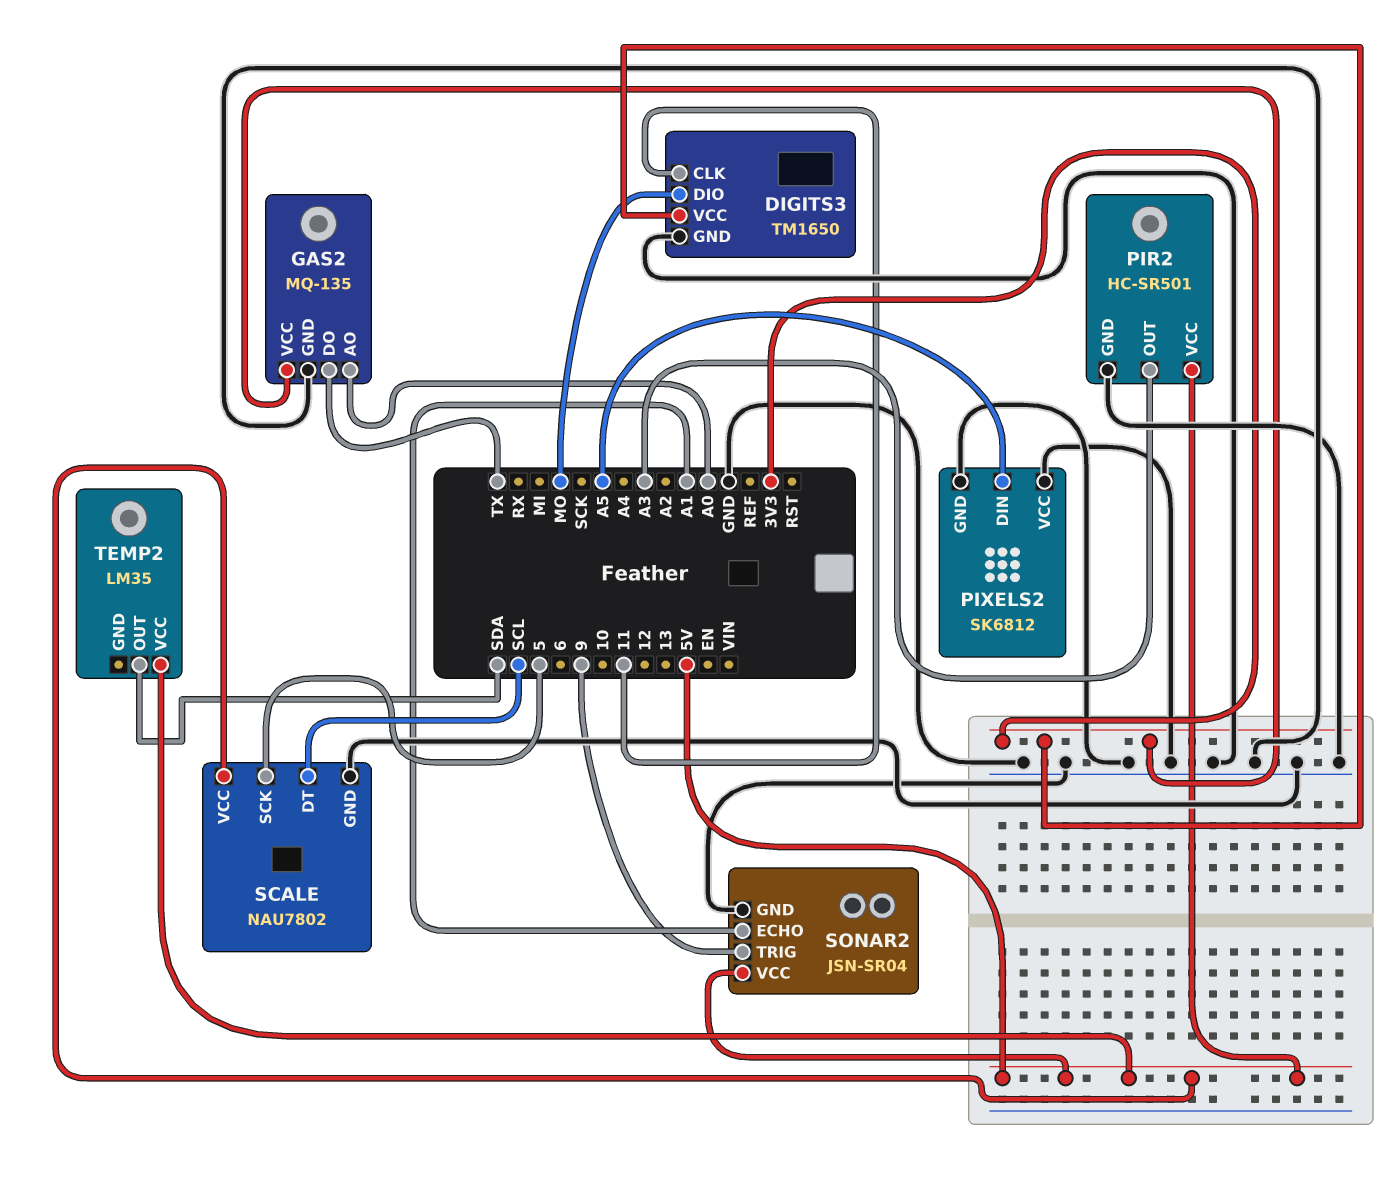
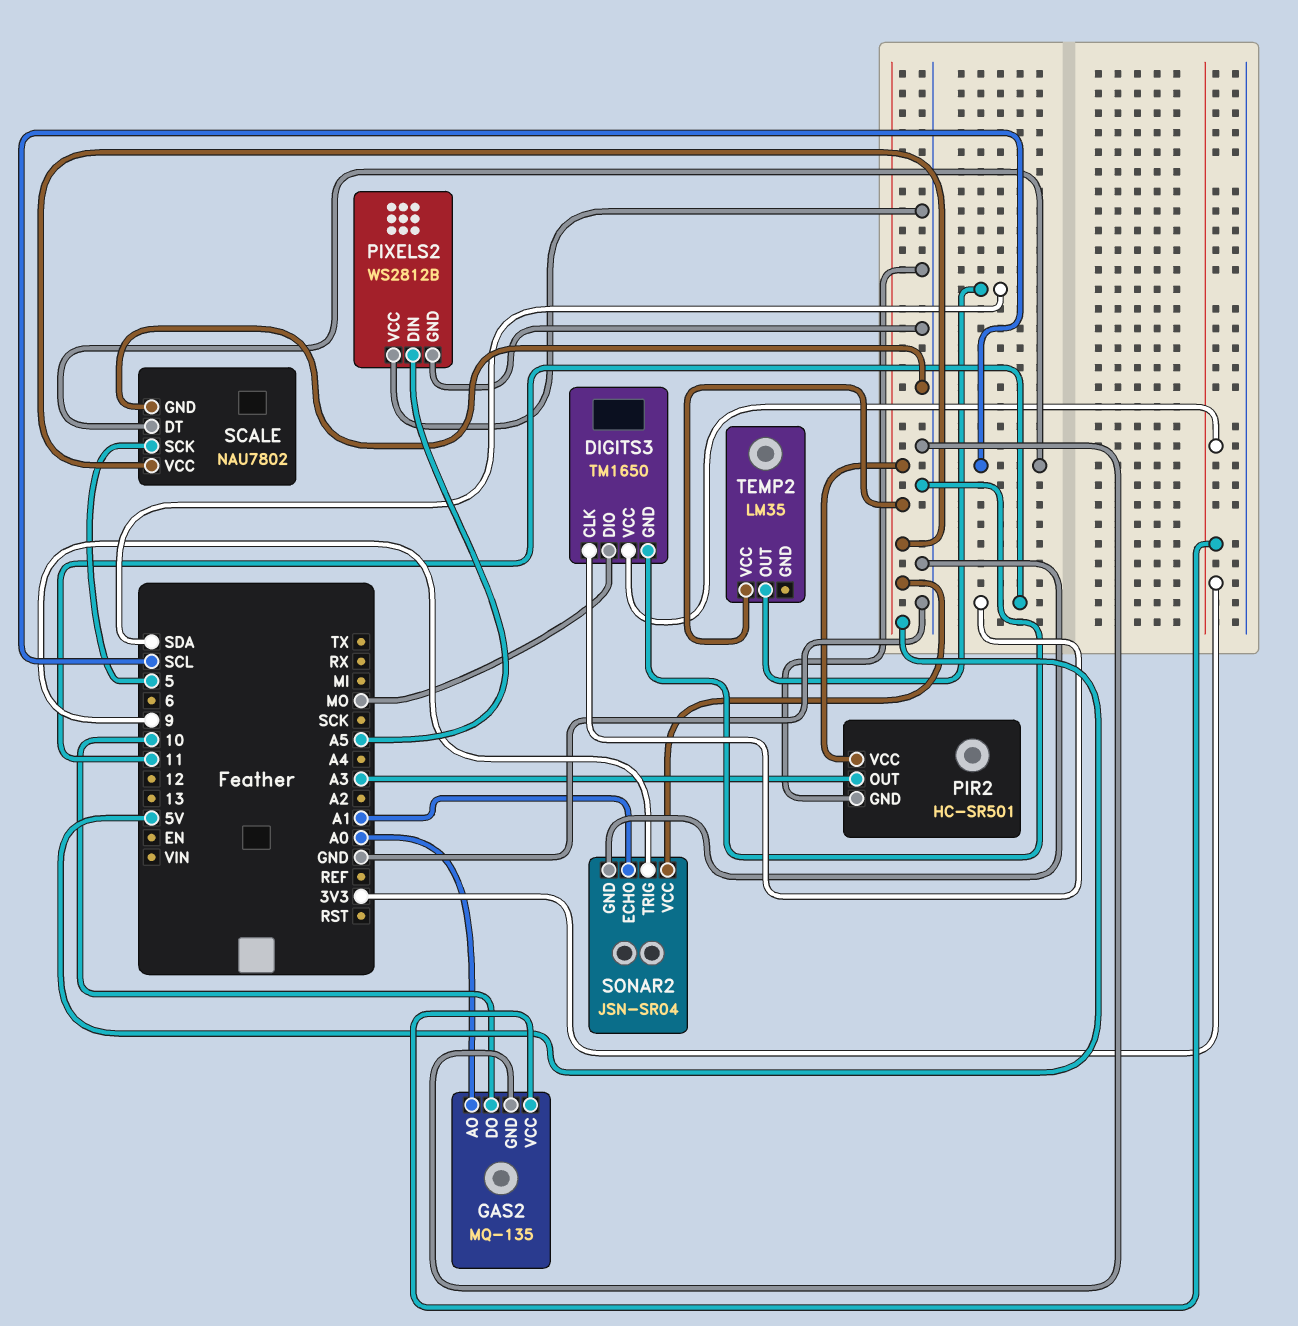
GAS2 pin DO: TX -> 10
PIXELS2: SK6812 -> WS2812B

